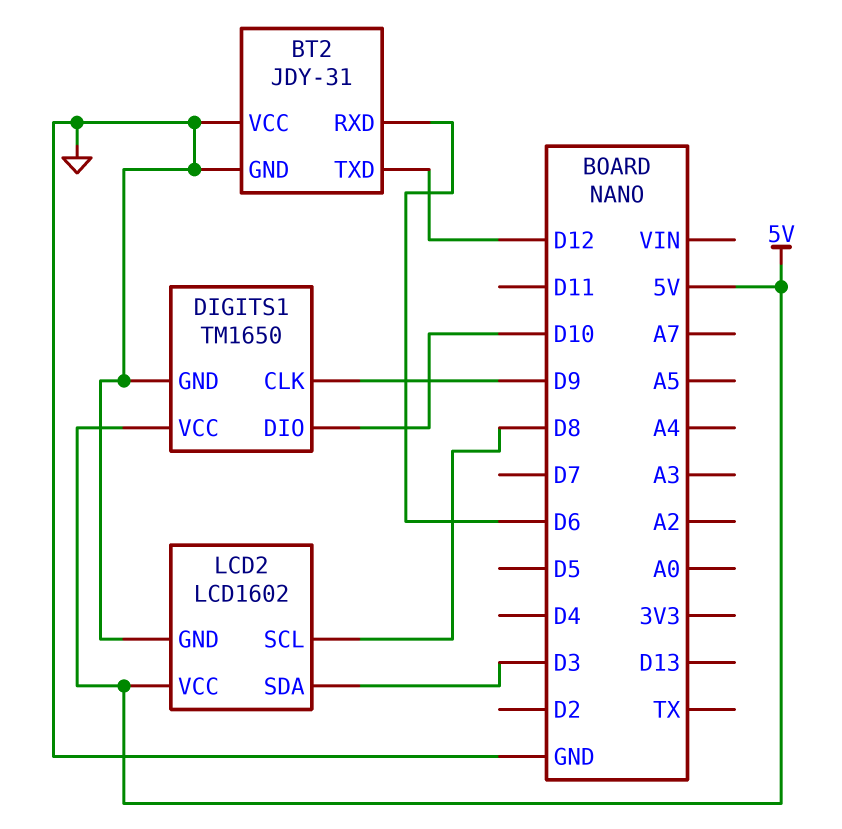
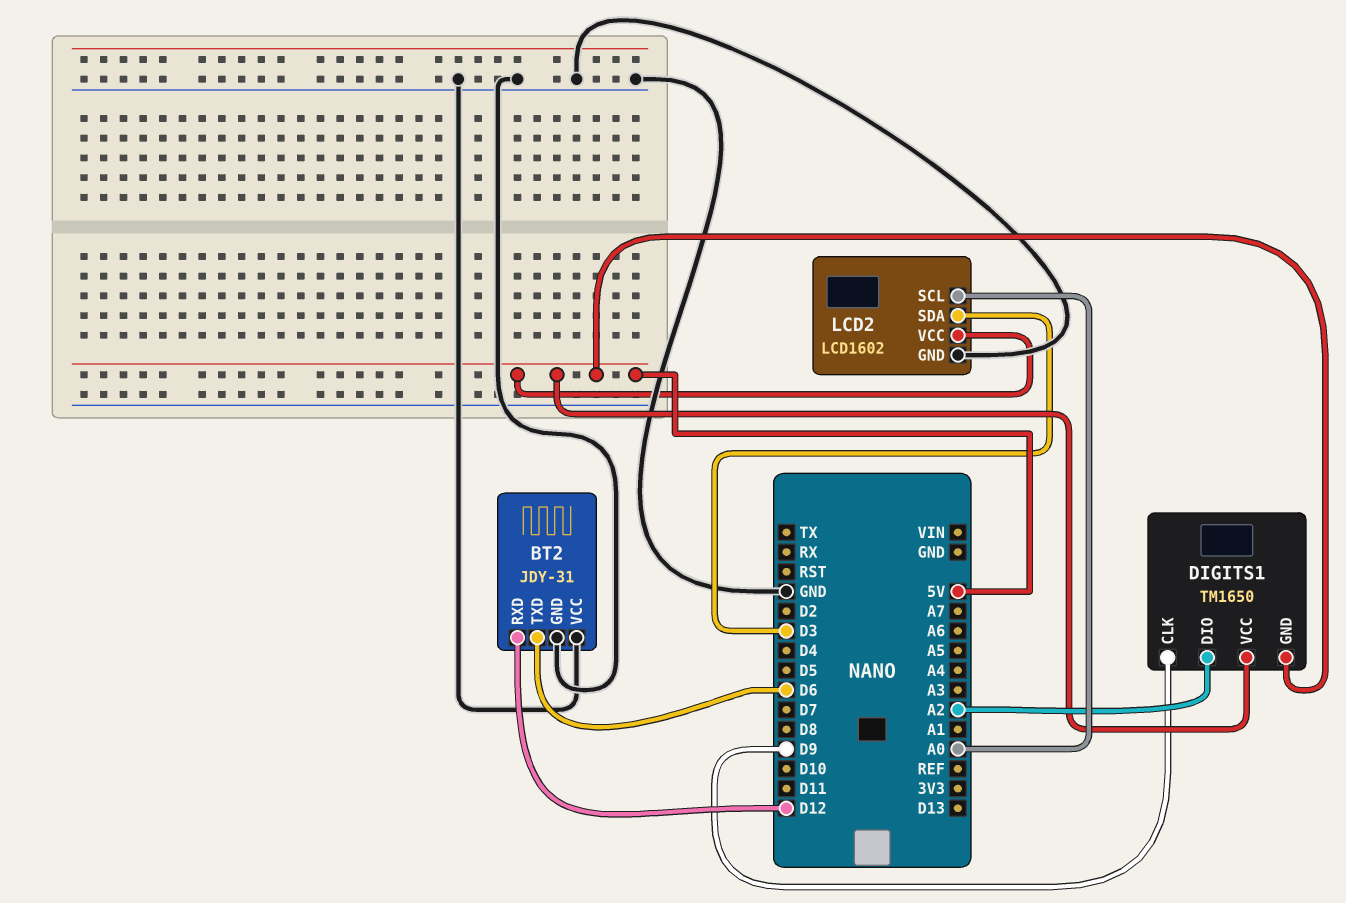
BT2 pin RXD: D6 -> D12
BT2 pin TXD: D12 -> D6
DIGITS1 pin DIO: D10 -> A2
DIGITS1 pin GND: GND -> 5V
LCD2 pin SCL: D8 -> A0

